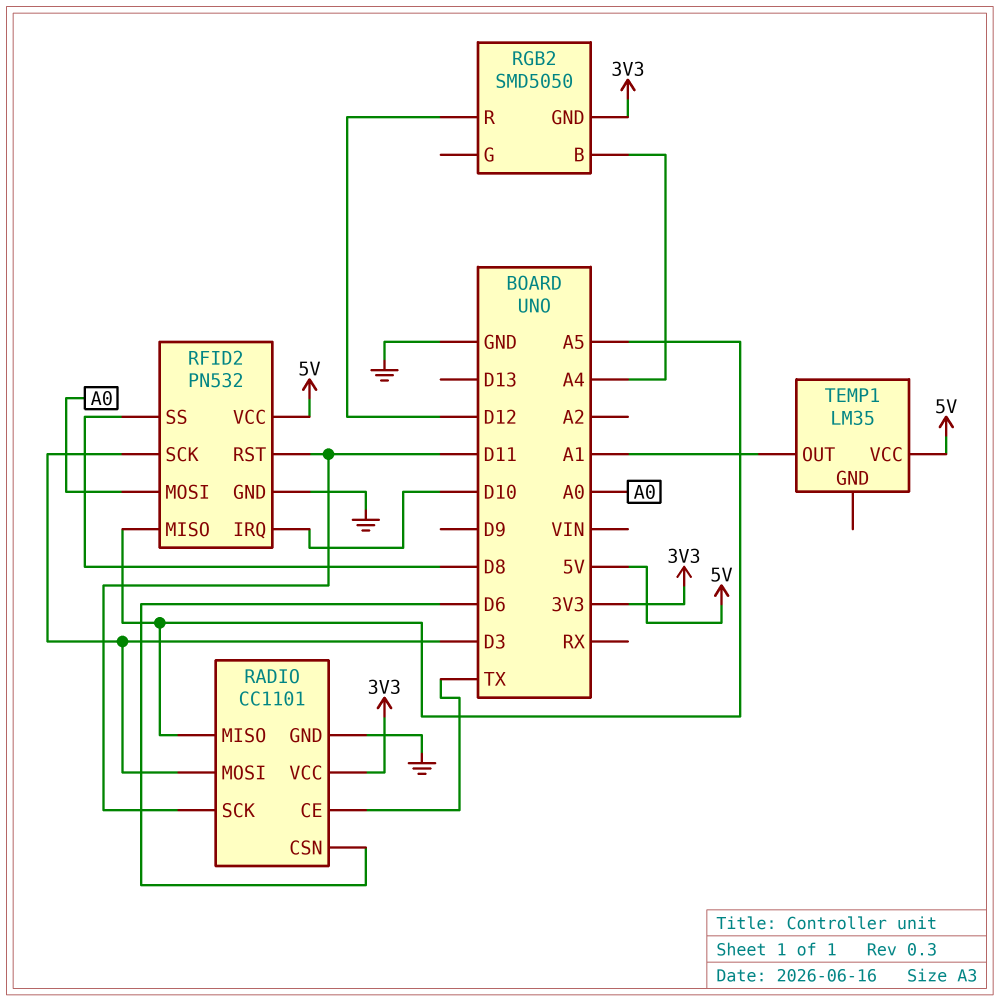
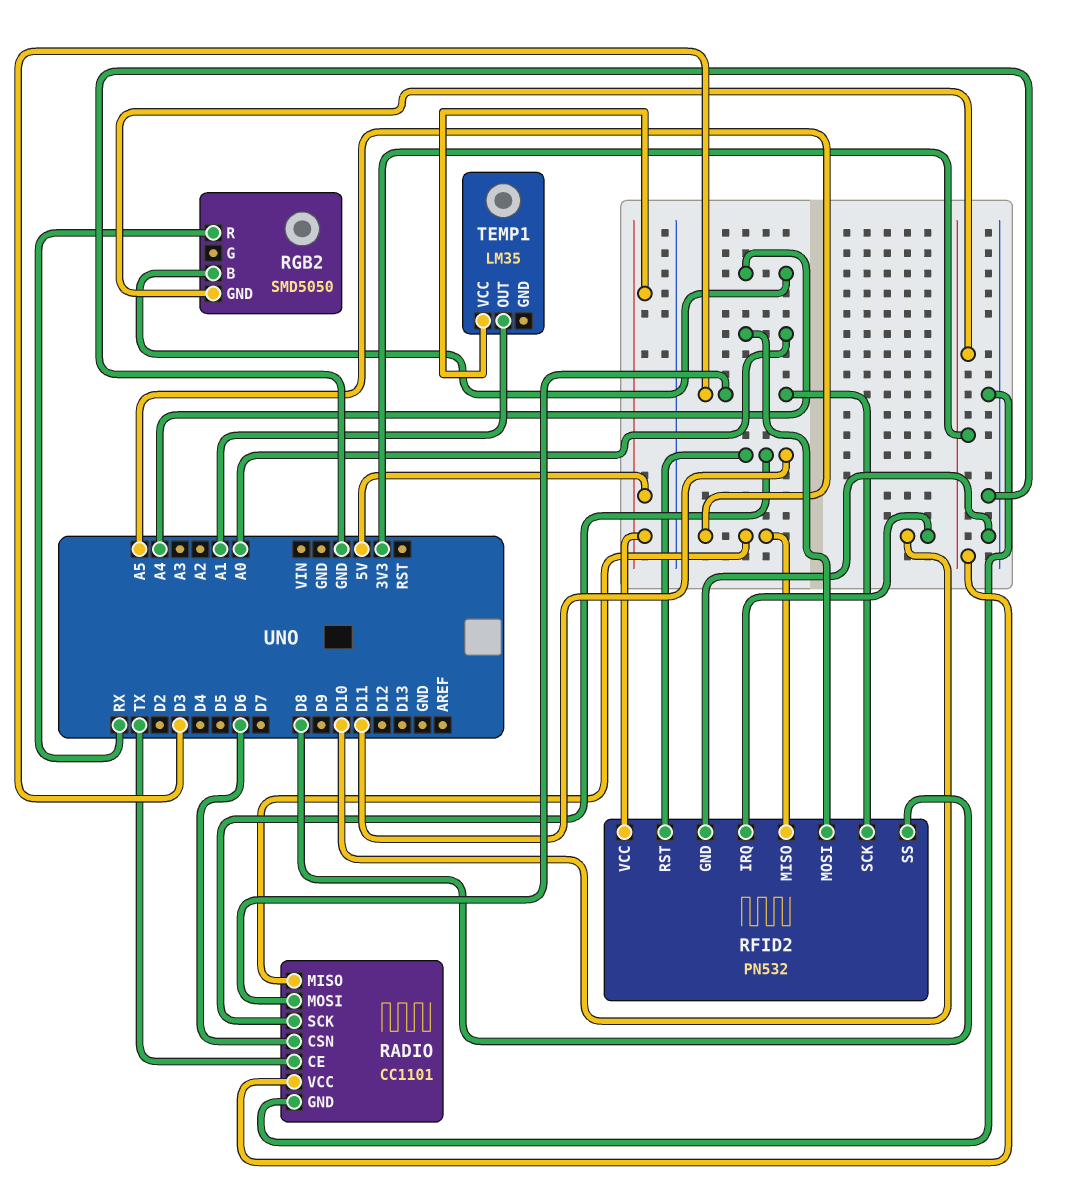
RGB2 pin R: D12 -> RX

